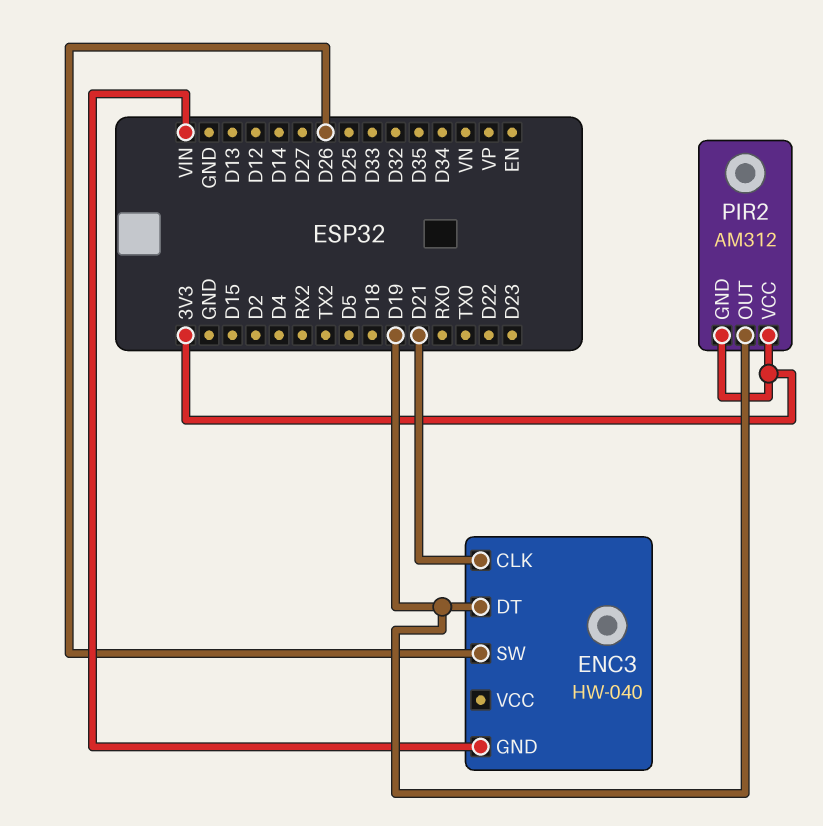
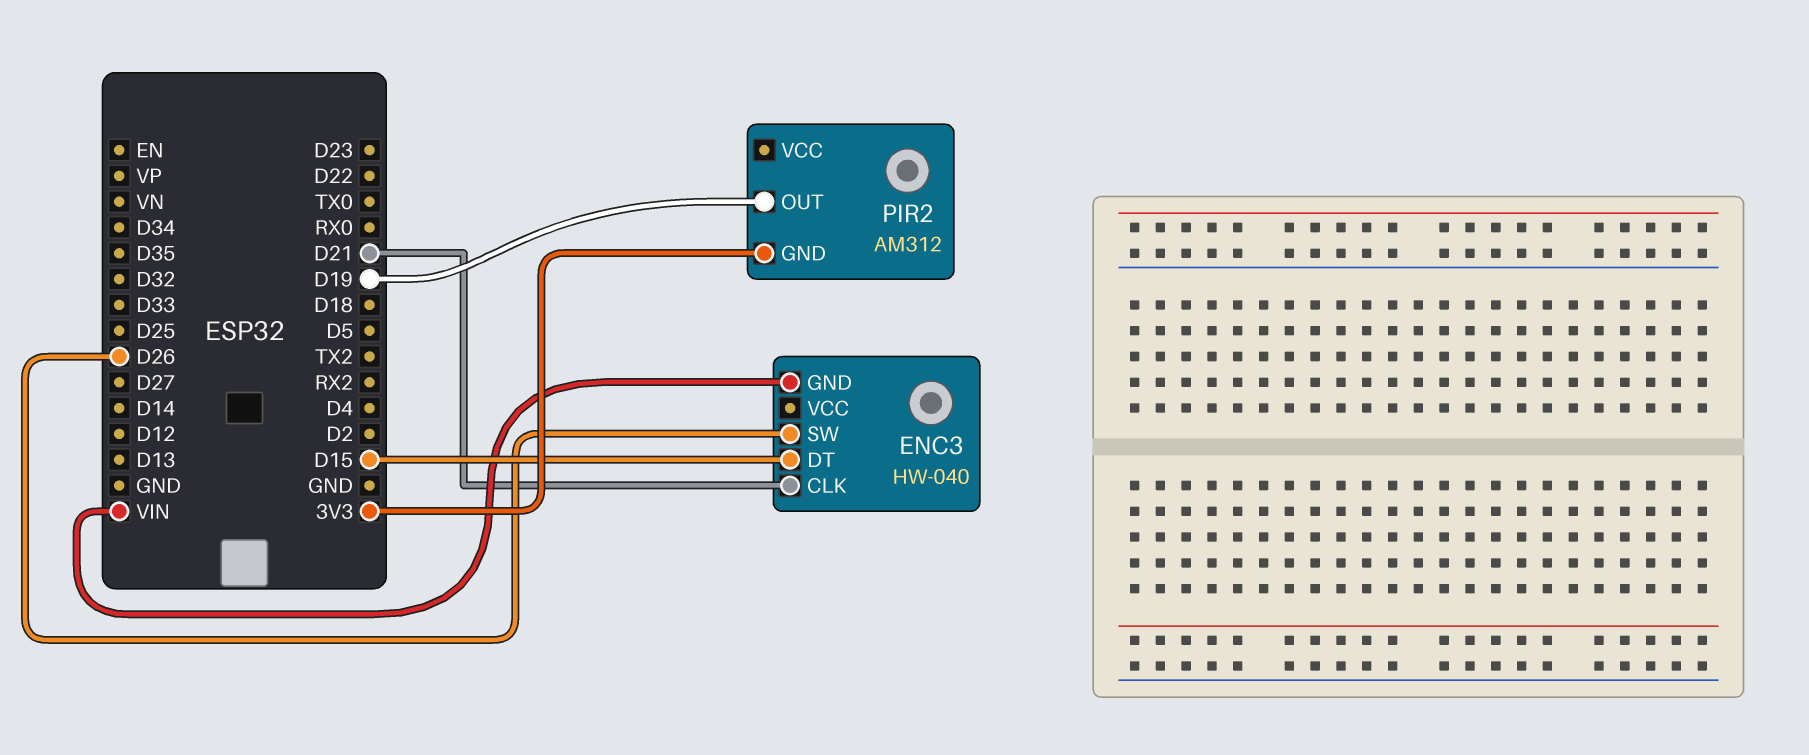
ENC3 pin DT: D19 -> D15
PIR2 pin VCC: 3V3 -> none

